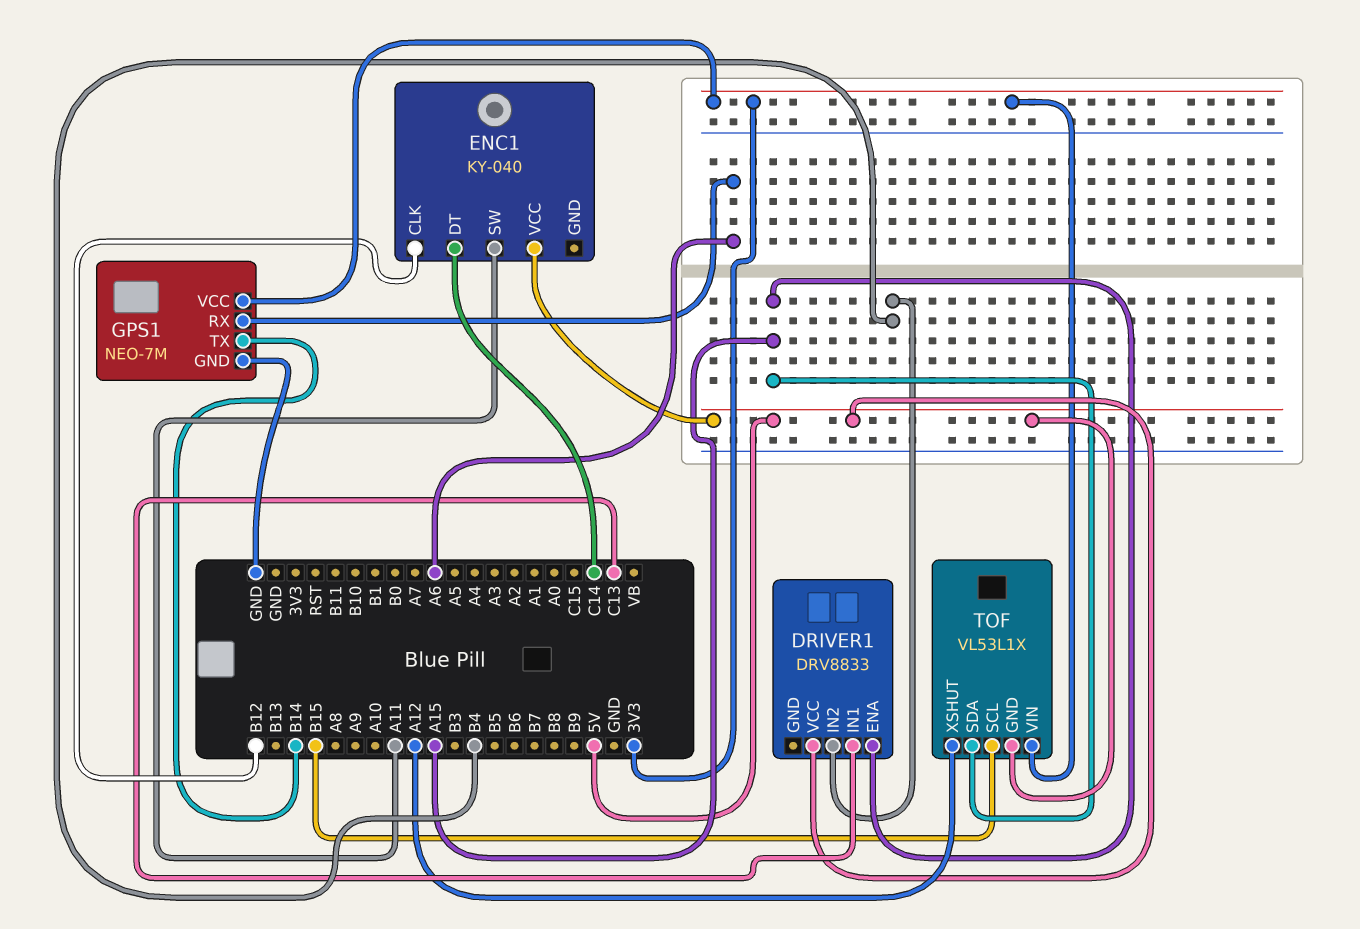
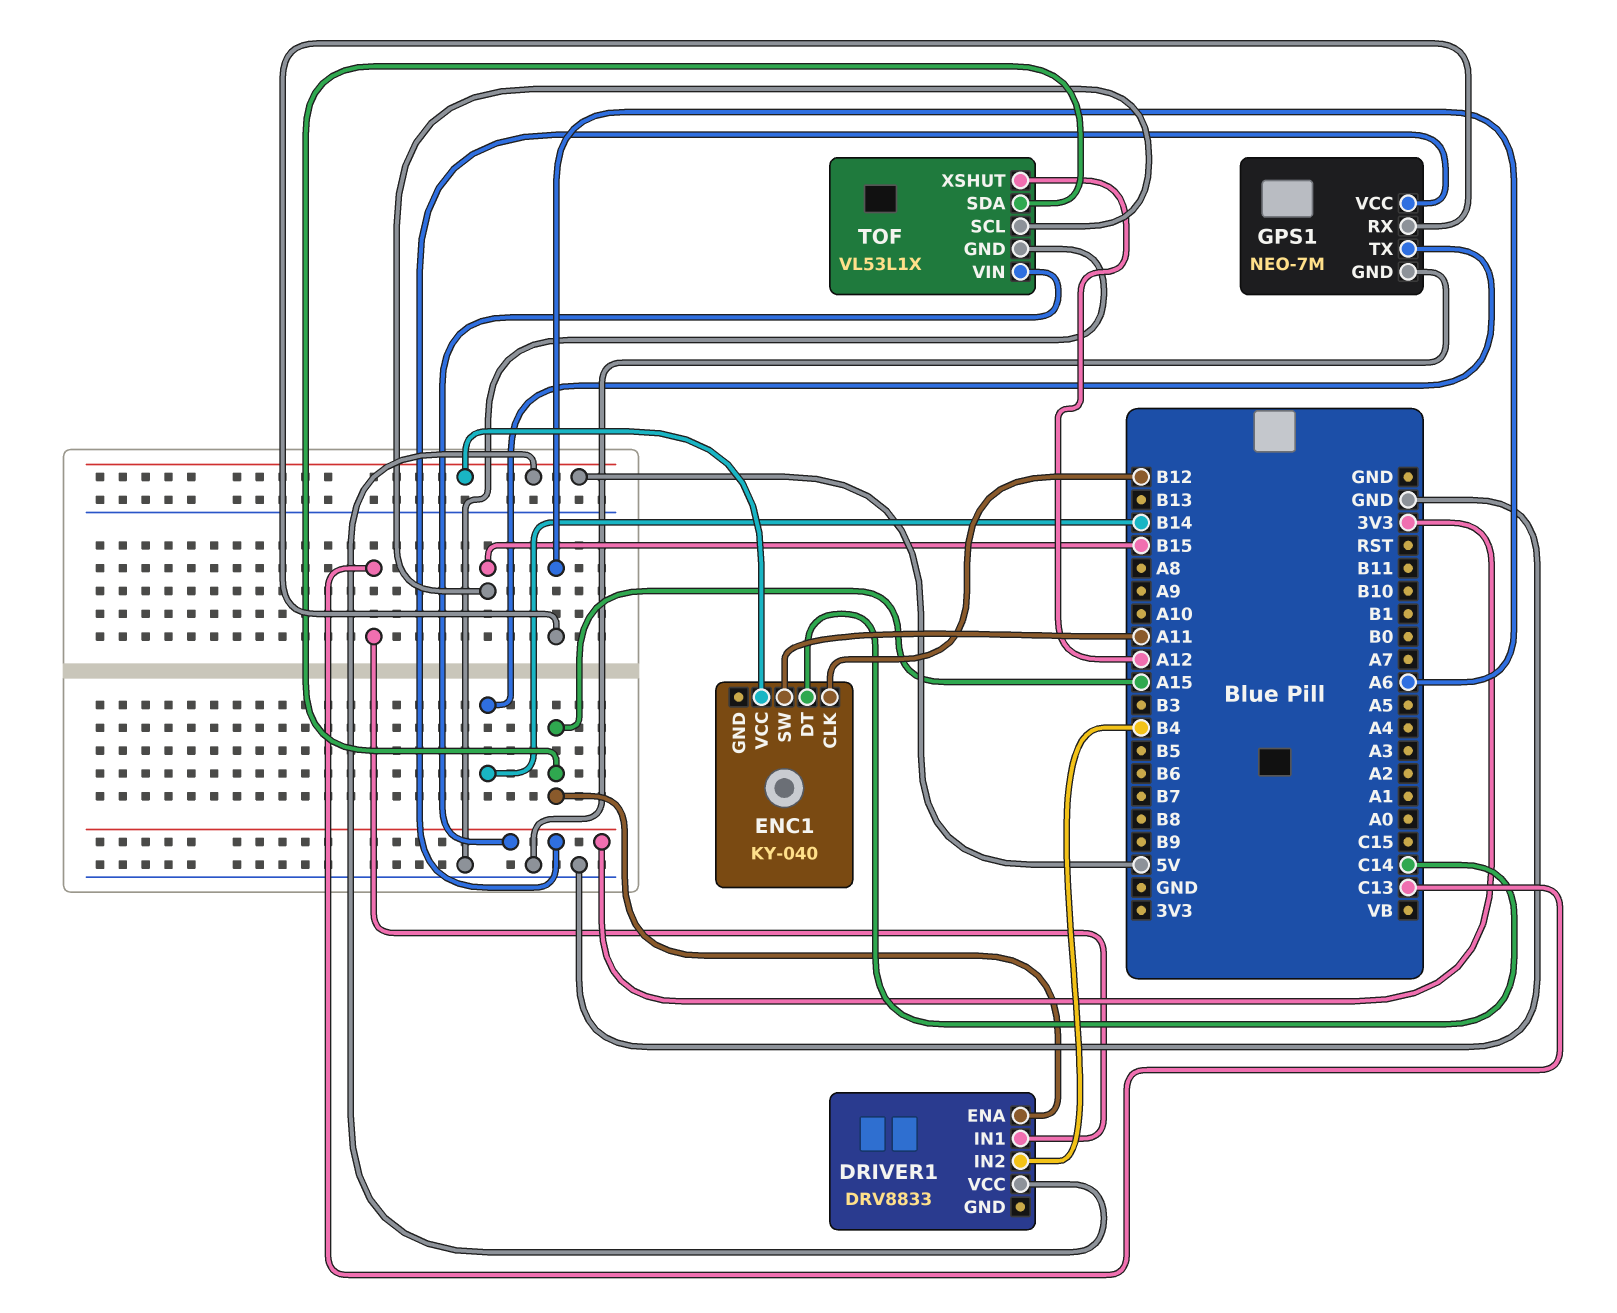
TOF pin GND: 5V -> GND

